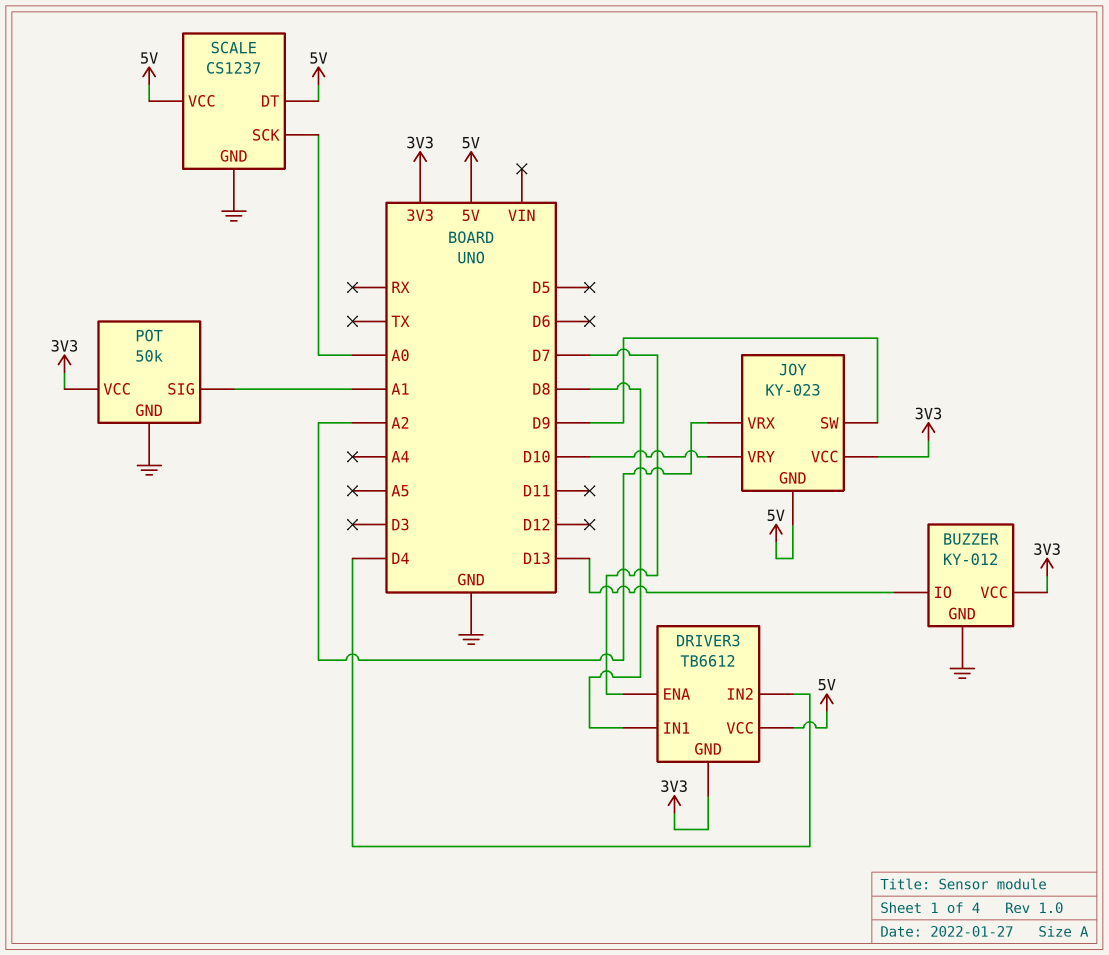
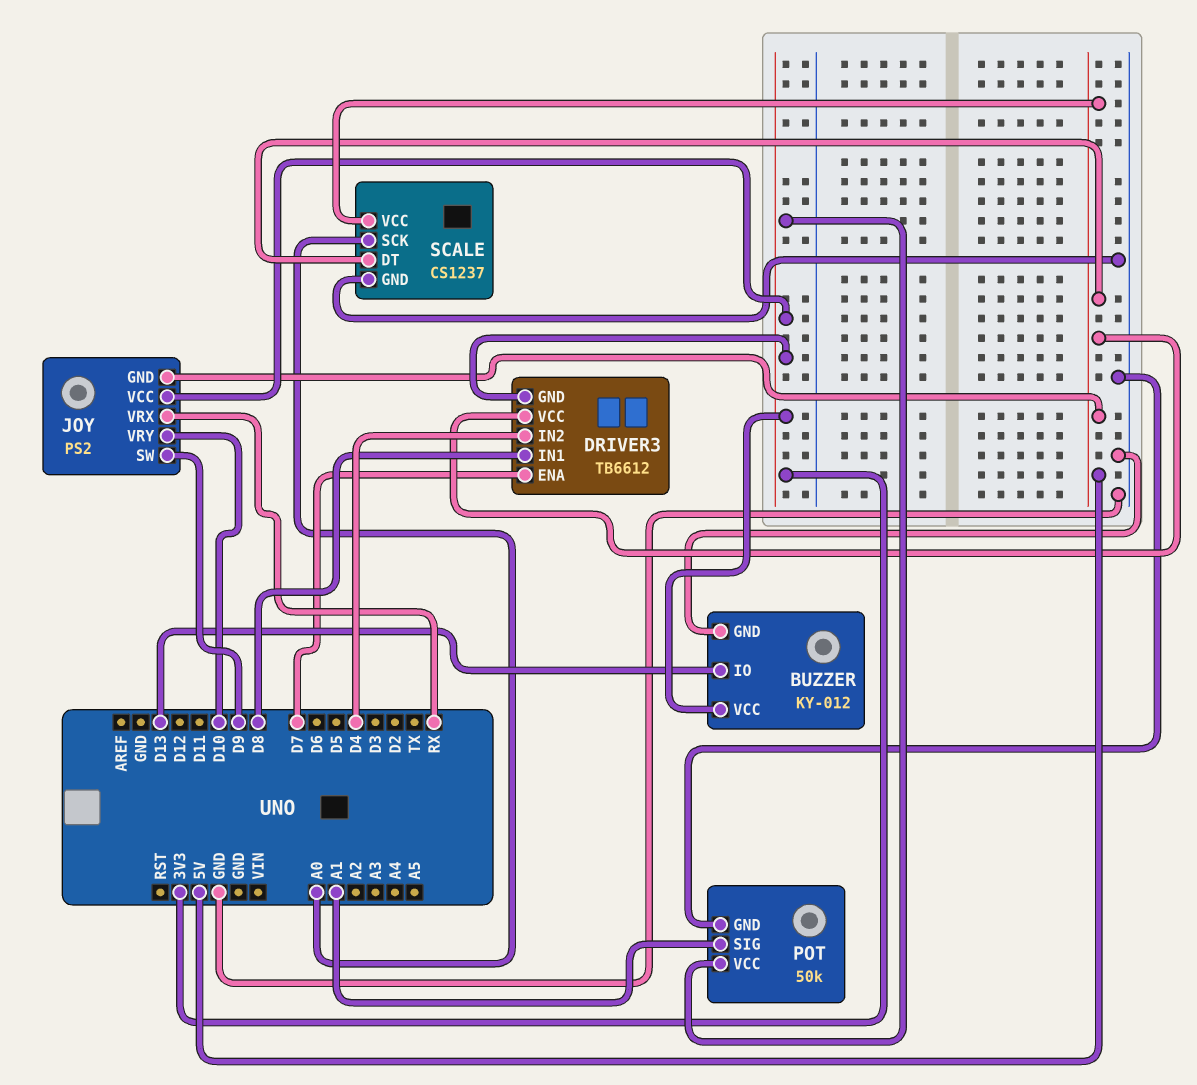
JOY: KY-023 -> PS2
JOY pin VRX: A2 -> RX

